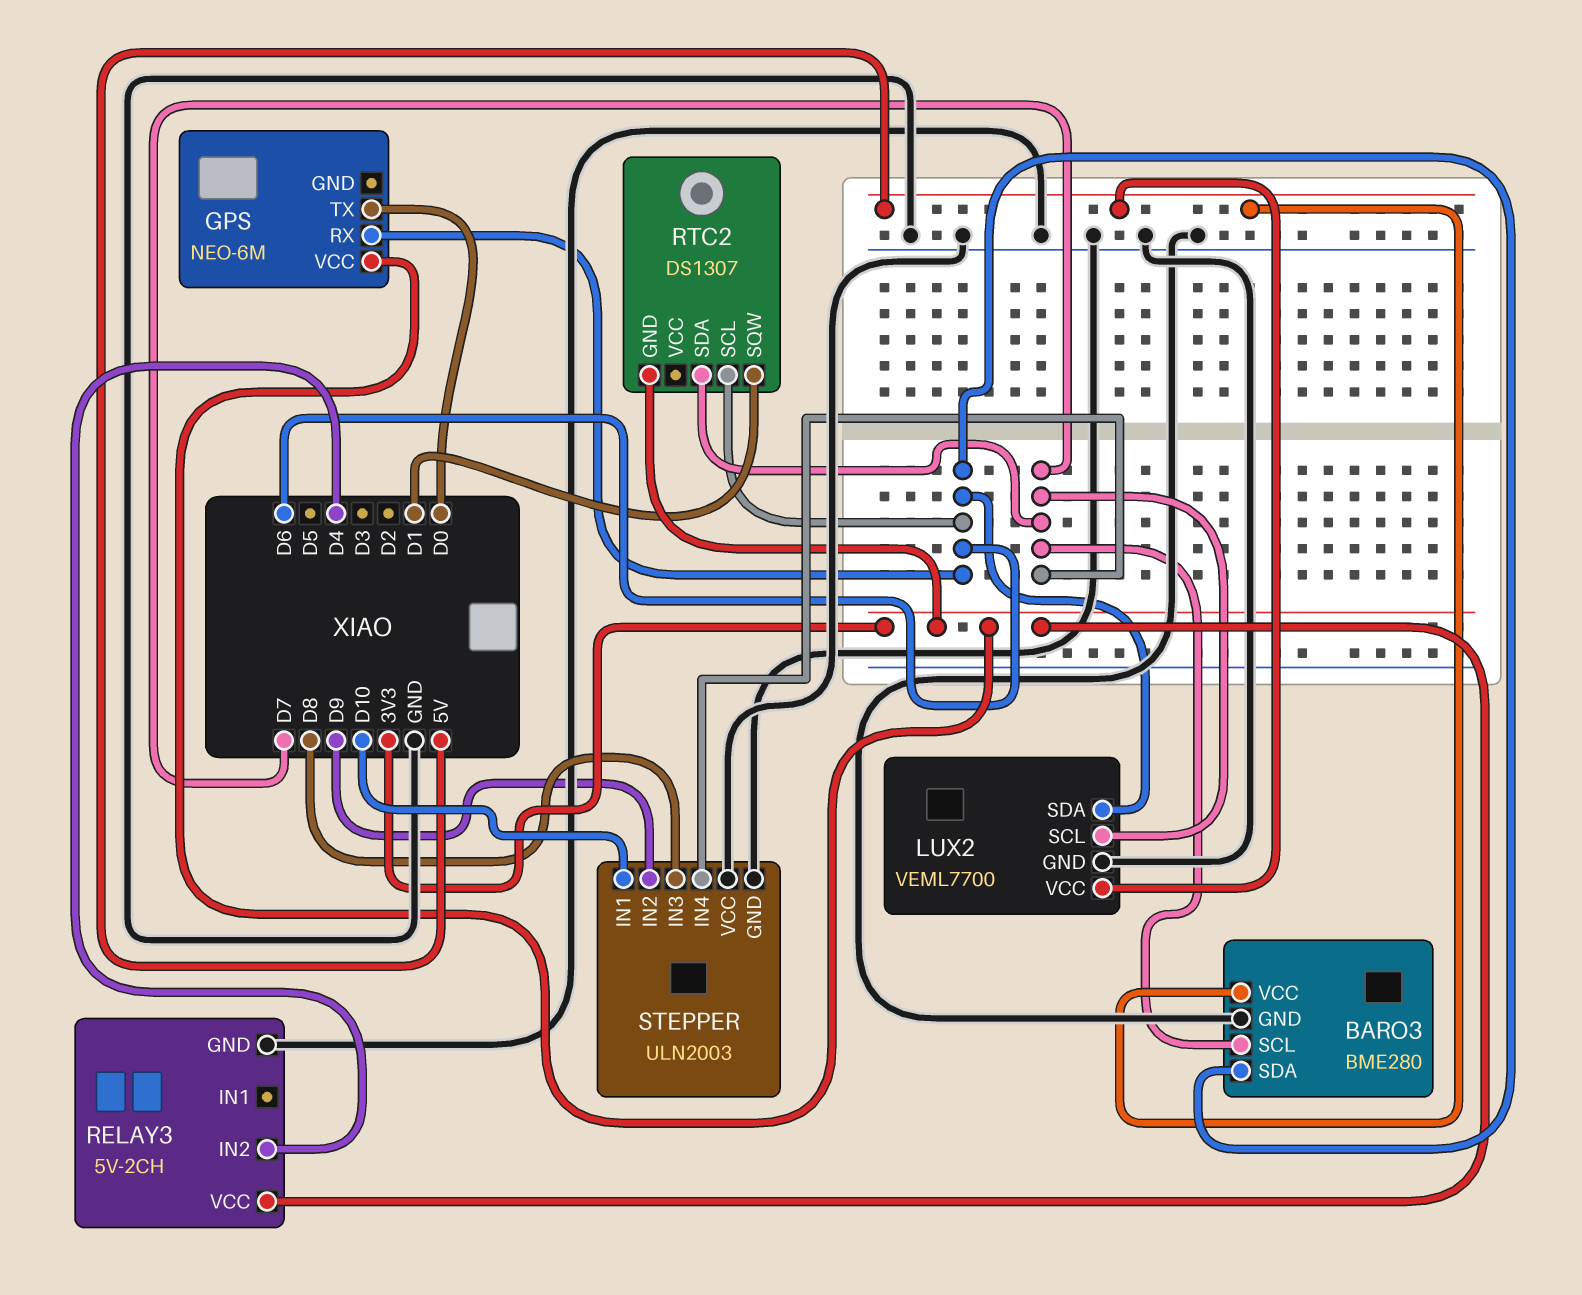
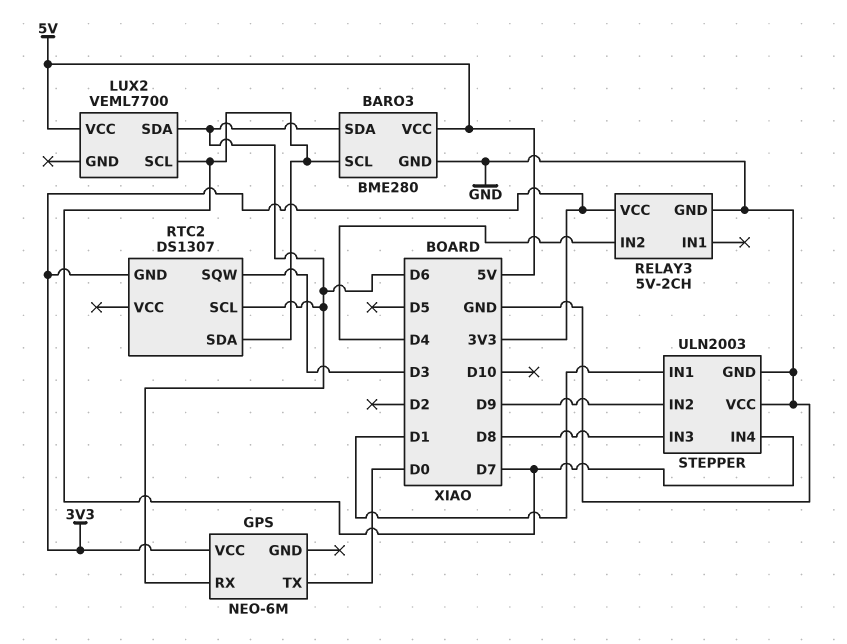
LUX2 pin GND: GND -> none
RTC2 pin SQW: D1 -> D3
STEPPER pin IN1: D10 -> D1

